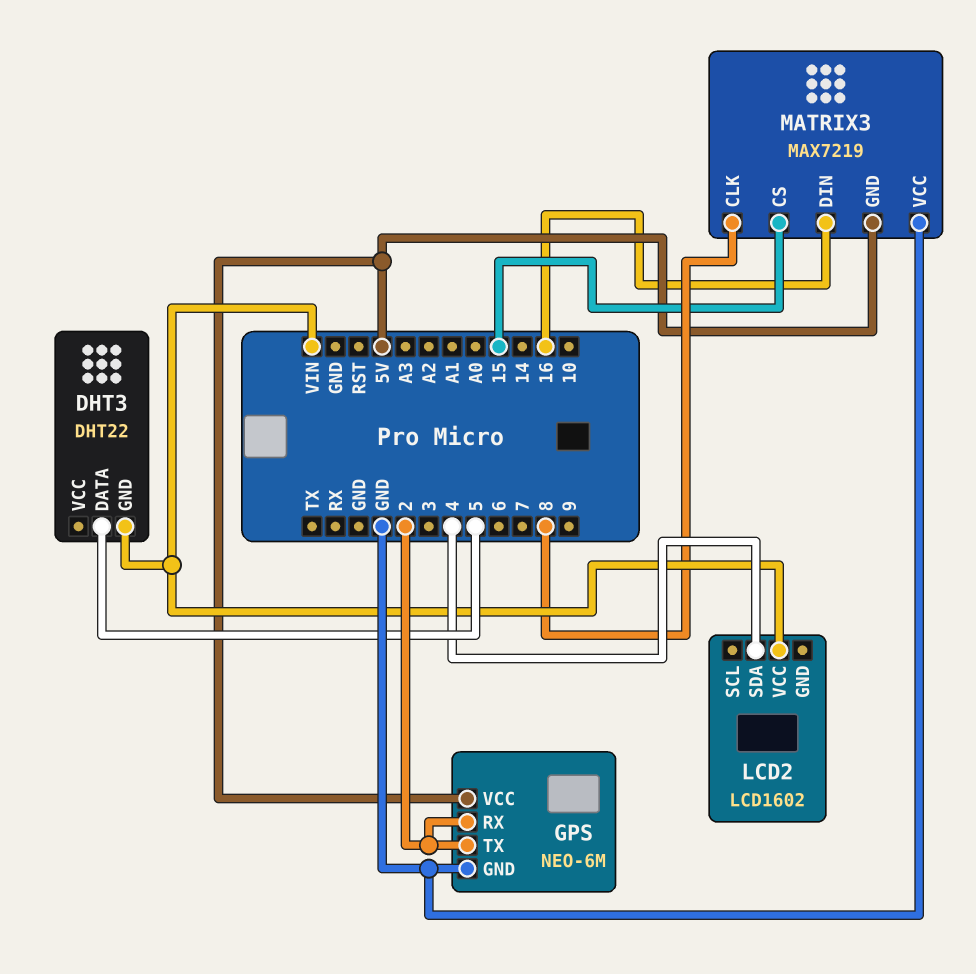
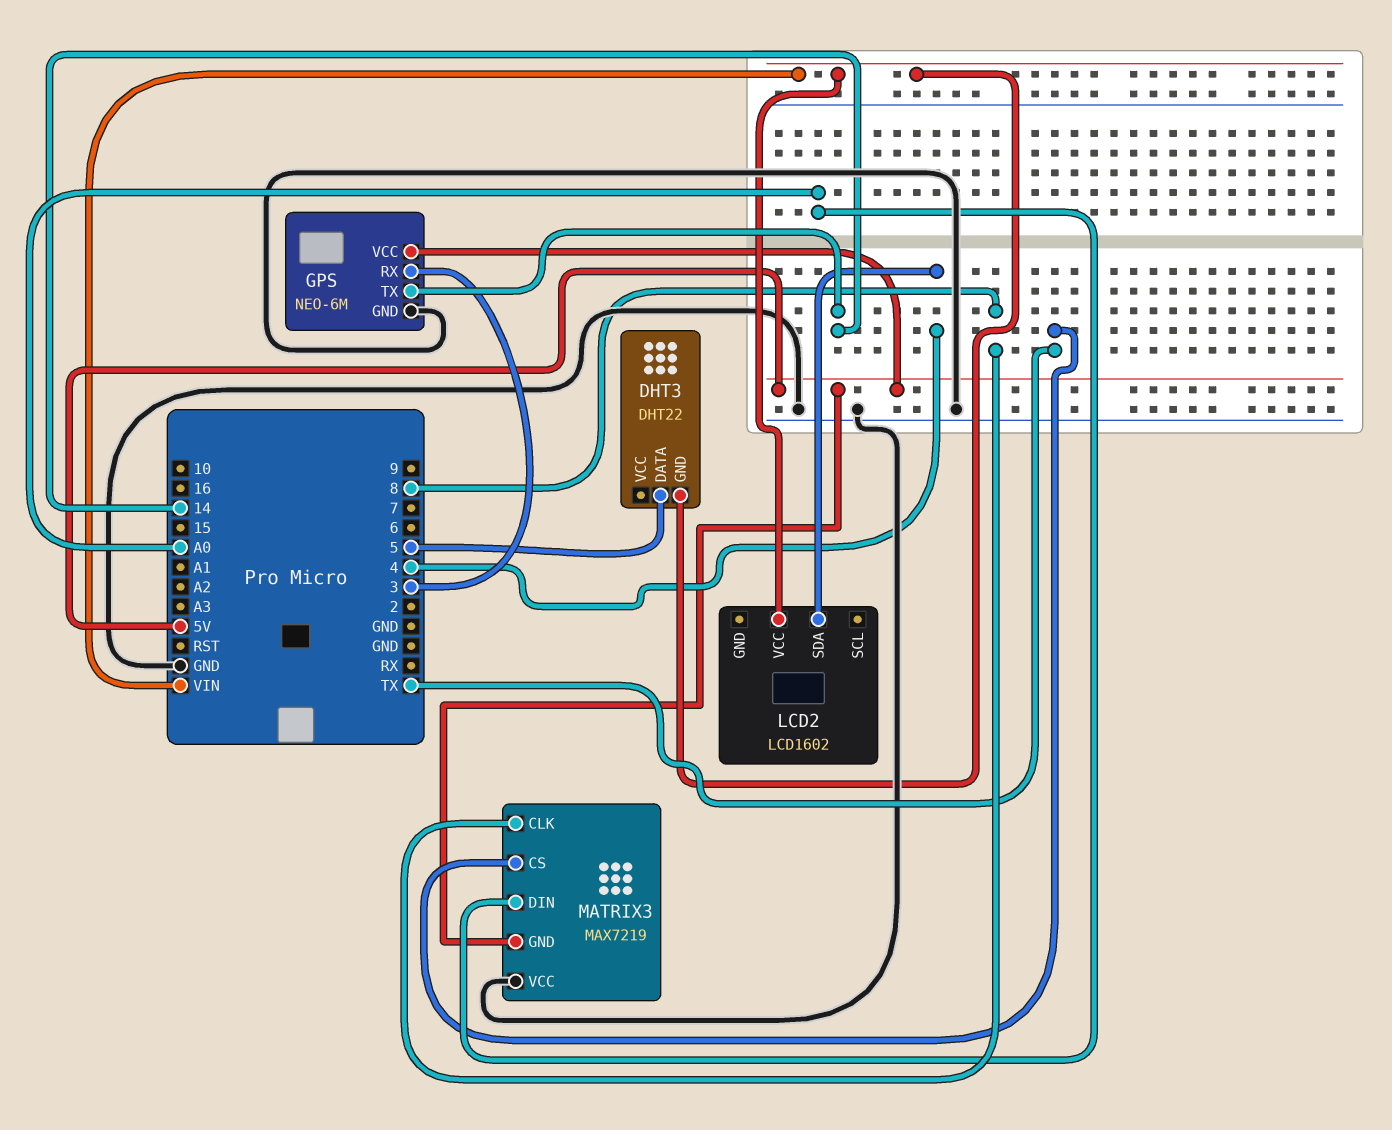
GPS pin RX: 2 -> 3
GPS pin TX: 2 -> 14
MATRIX3 pin CS: 15 -> TX
MATRIX3 pin DIN: 16 -> A0

